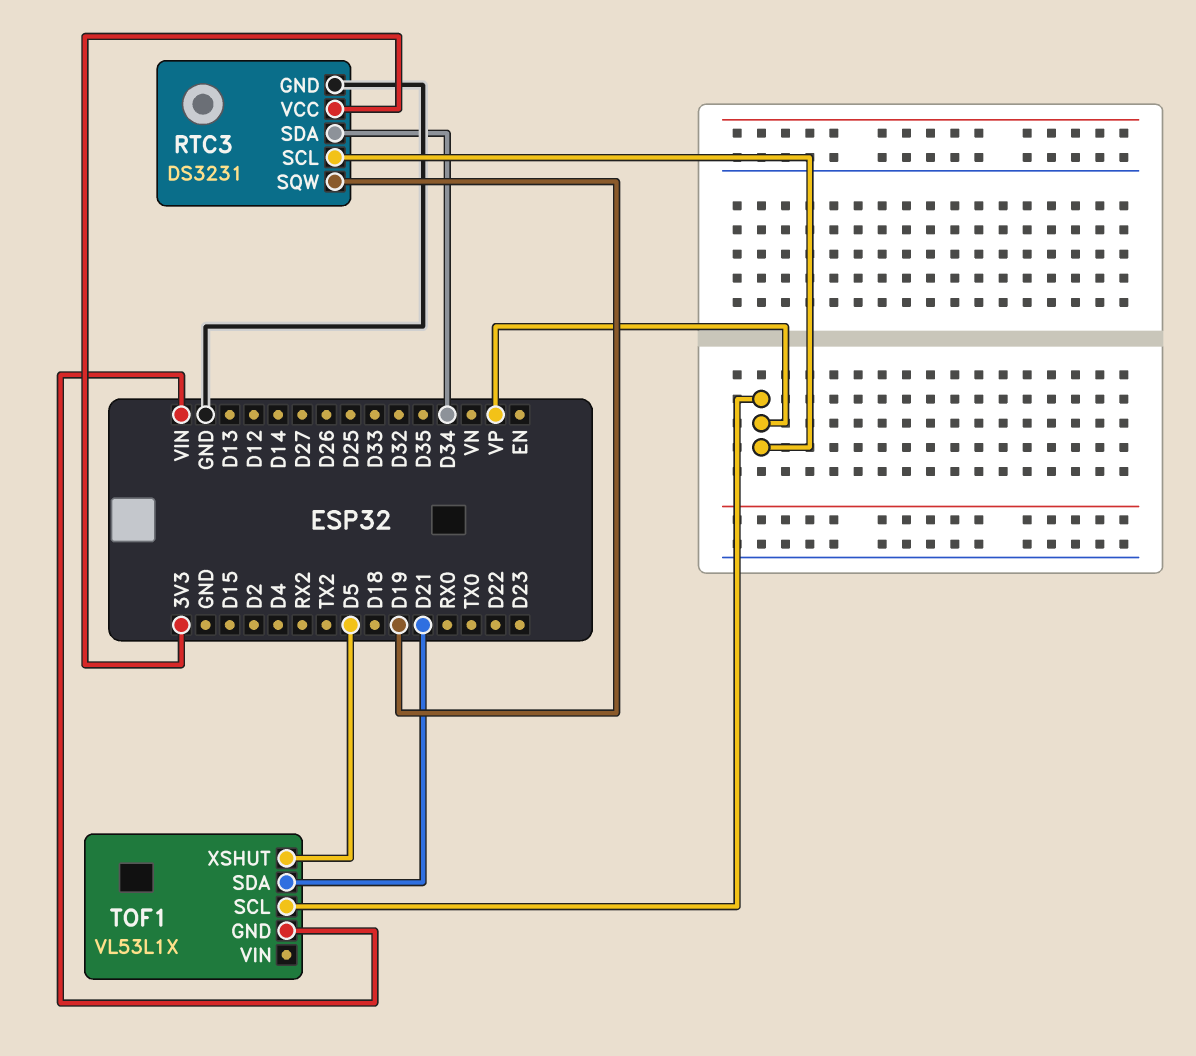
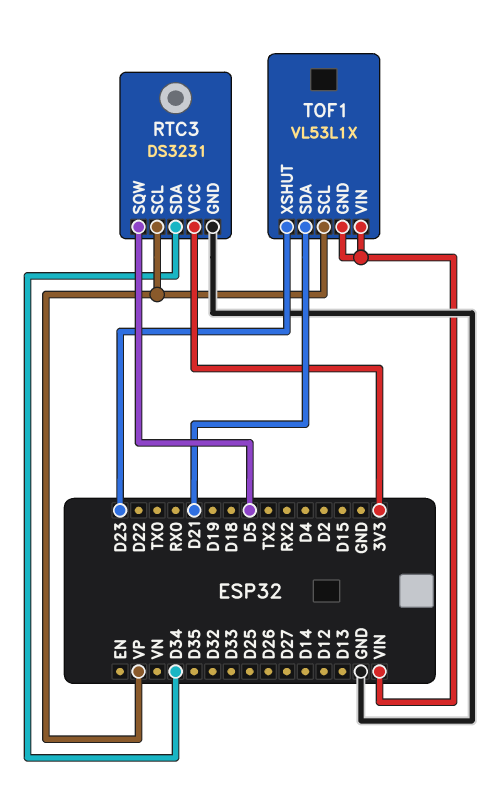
RTC3 pin SQW: D19 -> D5
TOF1 pin VIN: none -> VIN
TOF1 pin XSHUT: D5 -> D23

